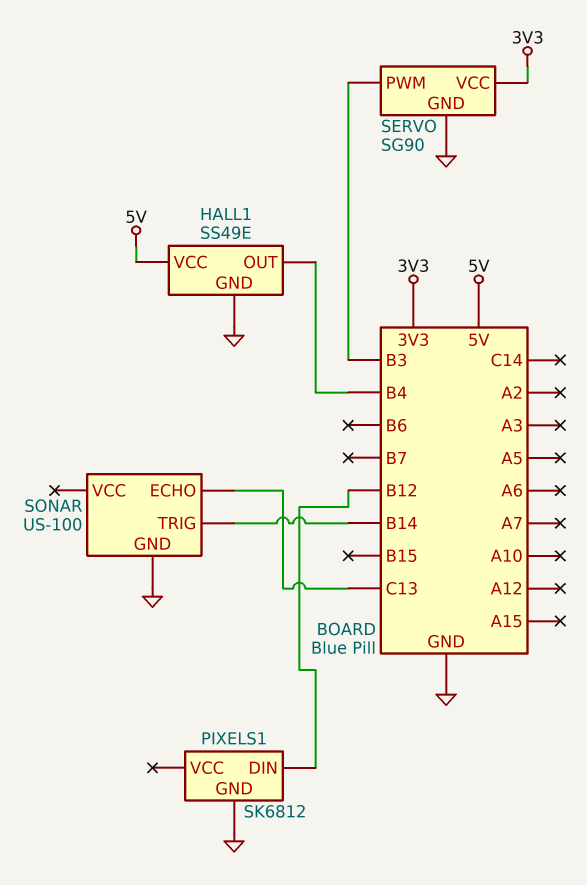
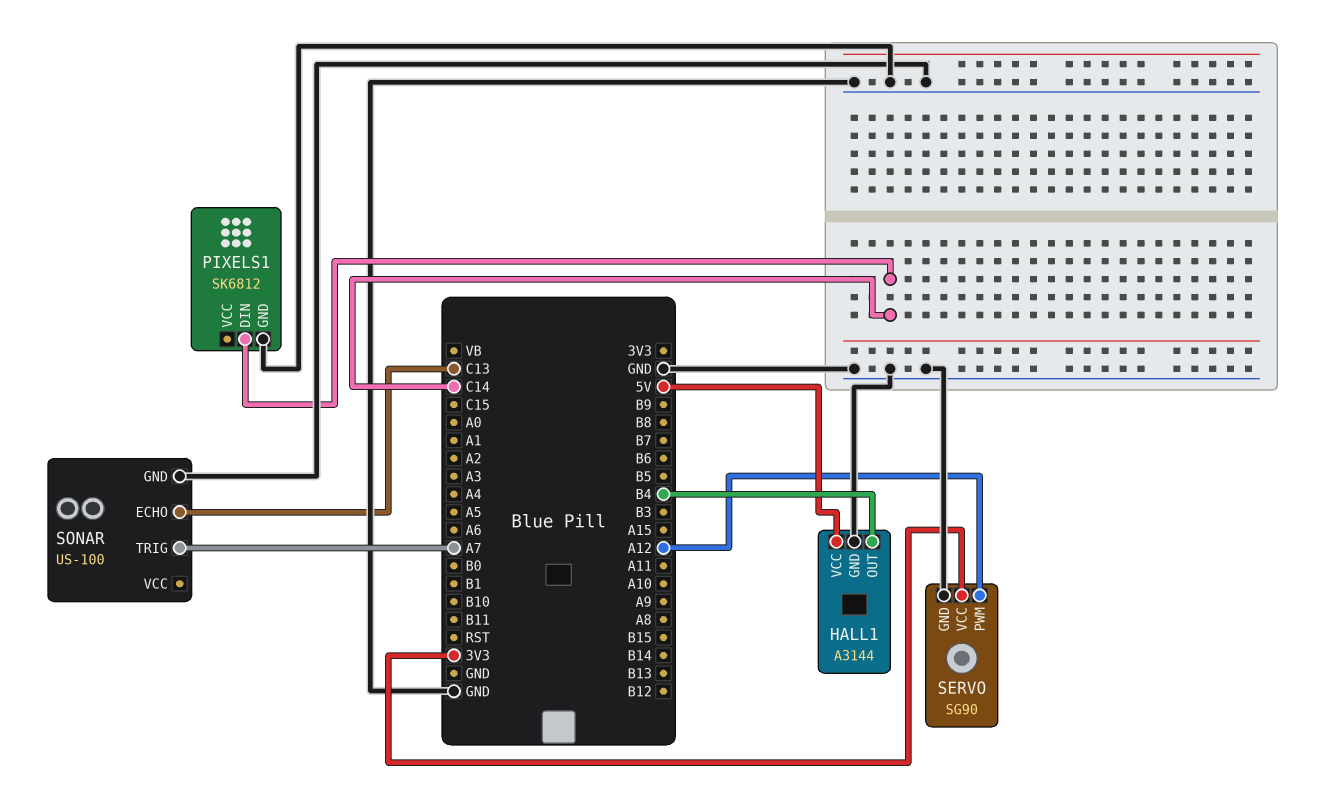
HALL1: SS49E -> A3144
PIXELS1 pin DIN: B12 -> C14
SERVO pin PWM: B3 -> A12
SONAR pin TRIG: B14 -> A7

